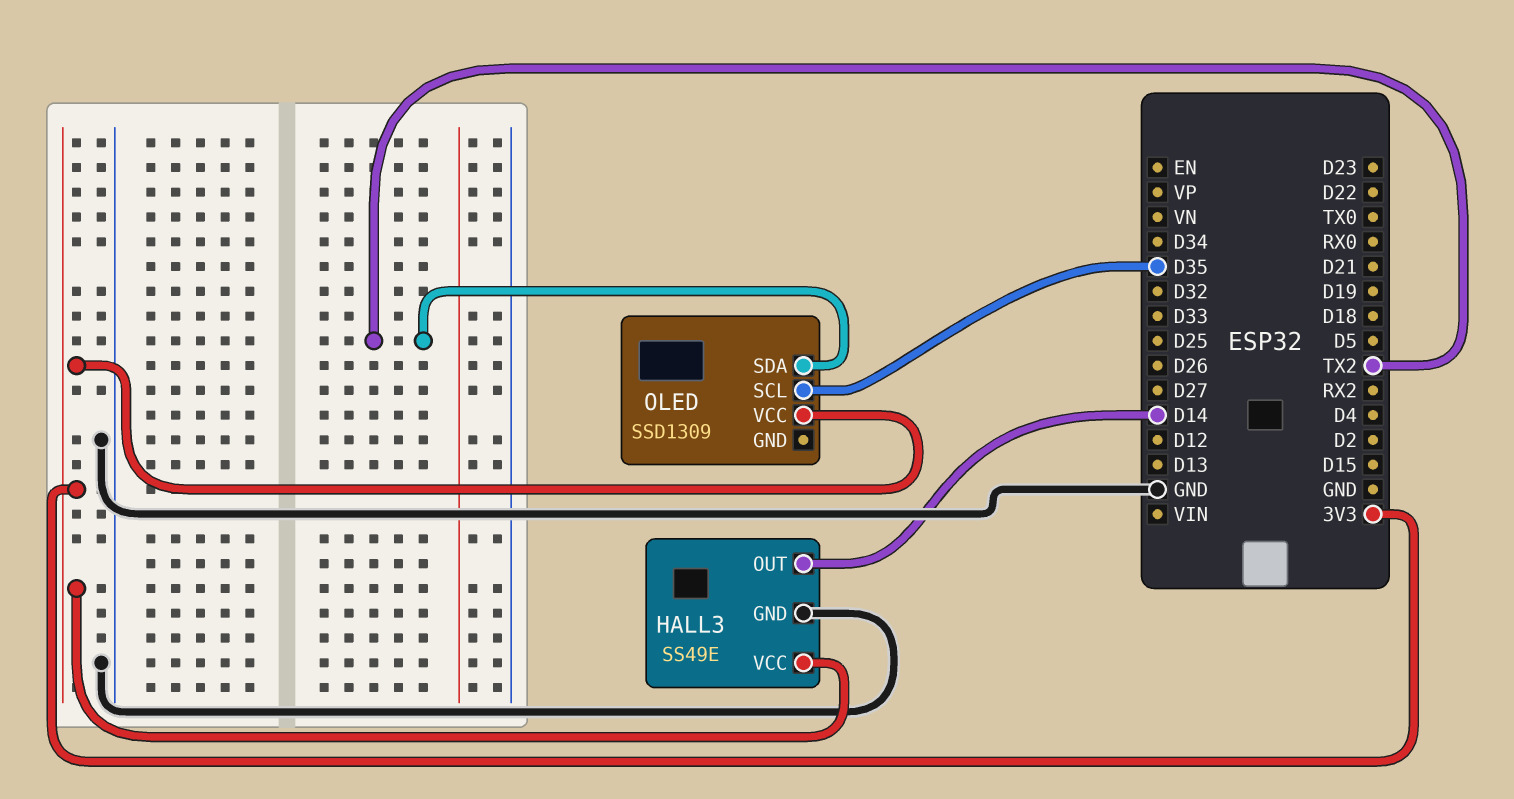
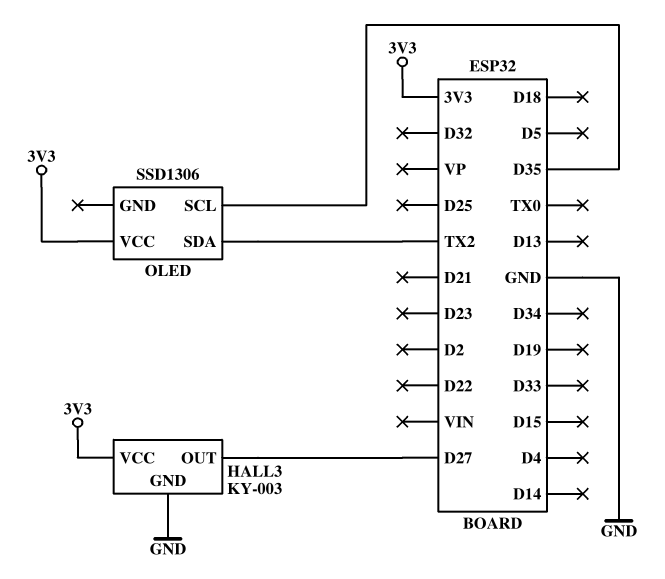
HALL3: SS49E -> KY-003
HALL3 pin OUT: D14 -> D27
OLED: SSD1309 -> SSD1306

